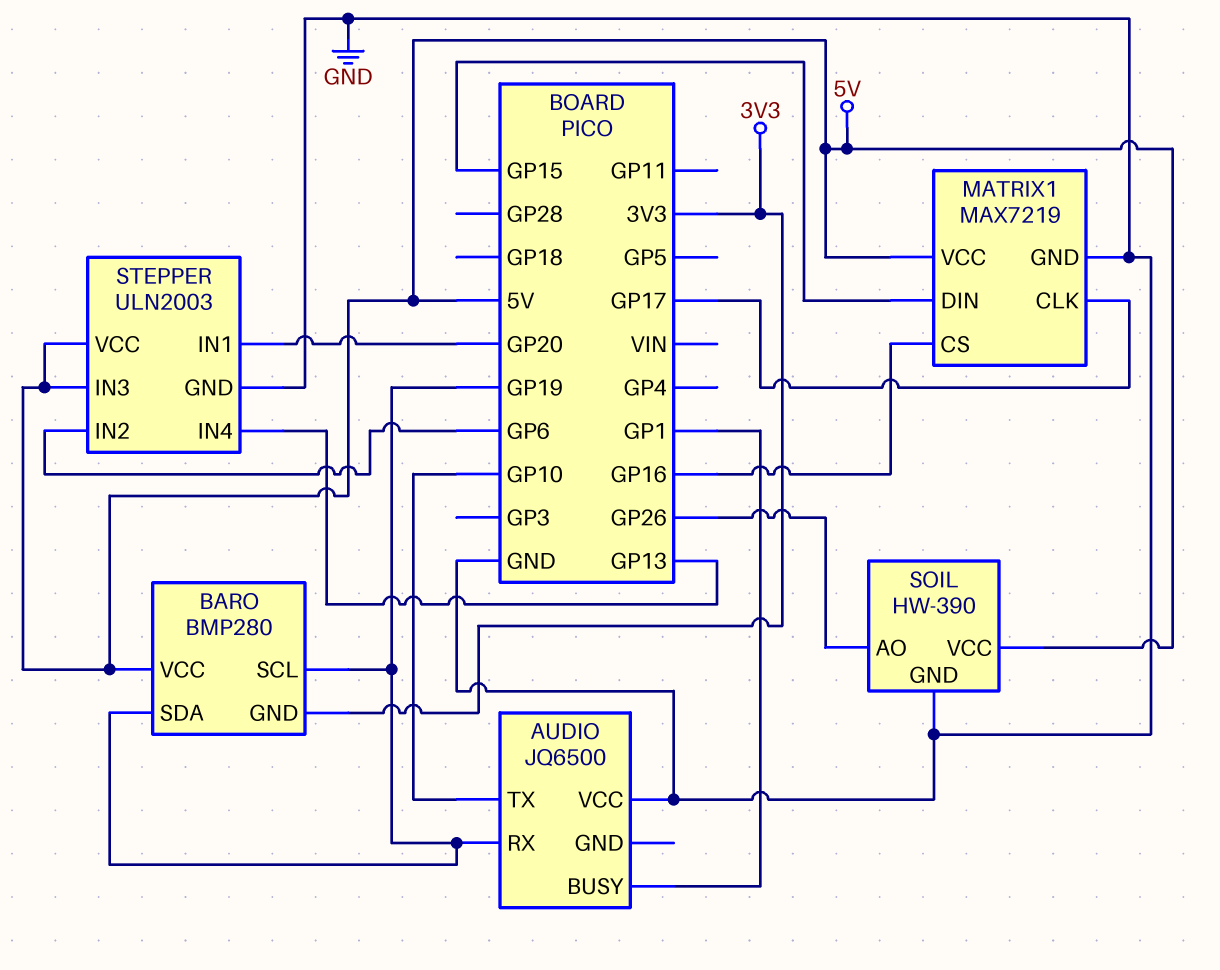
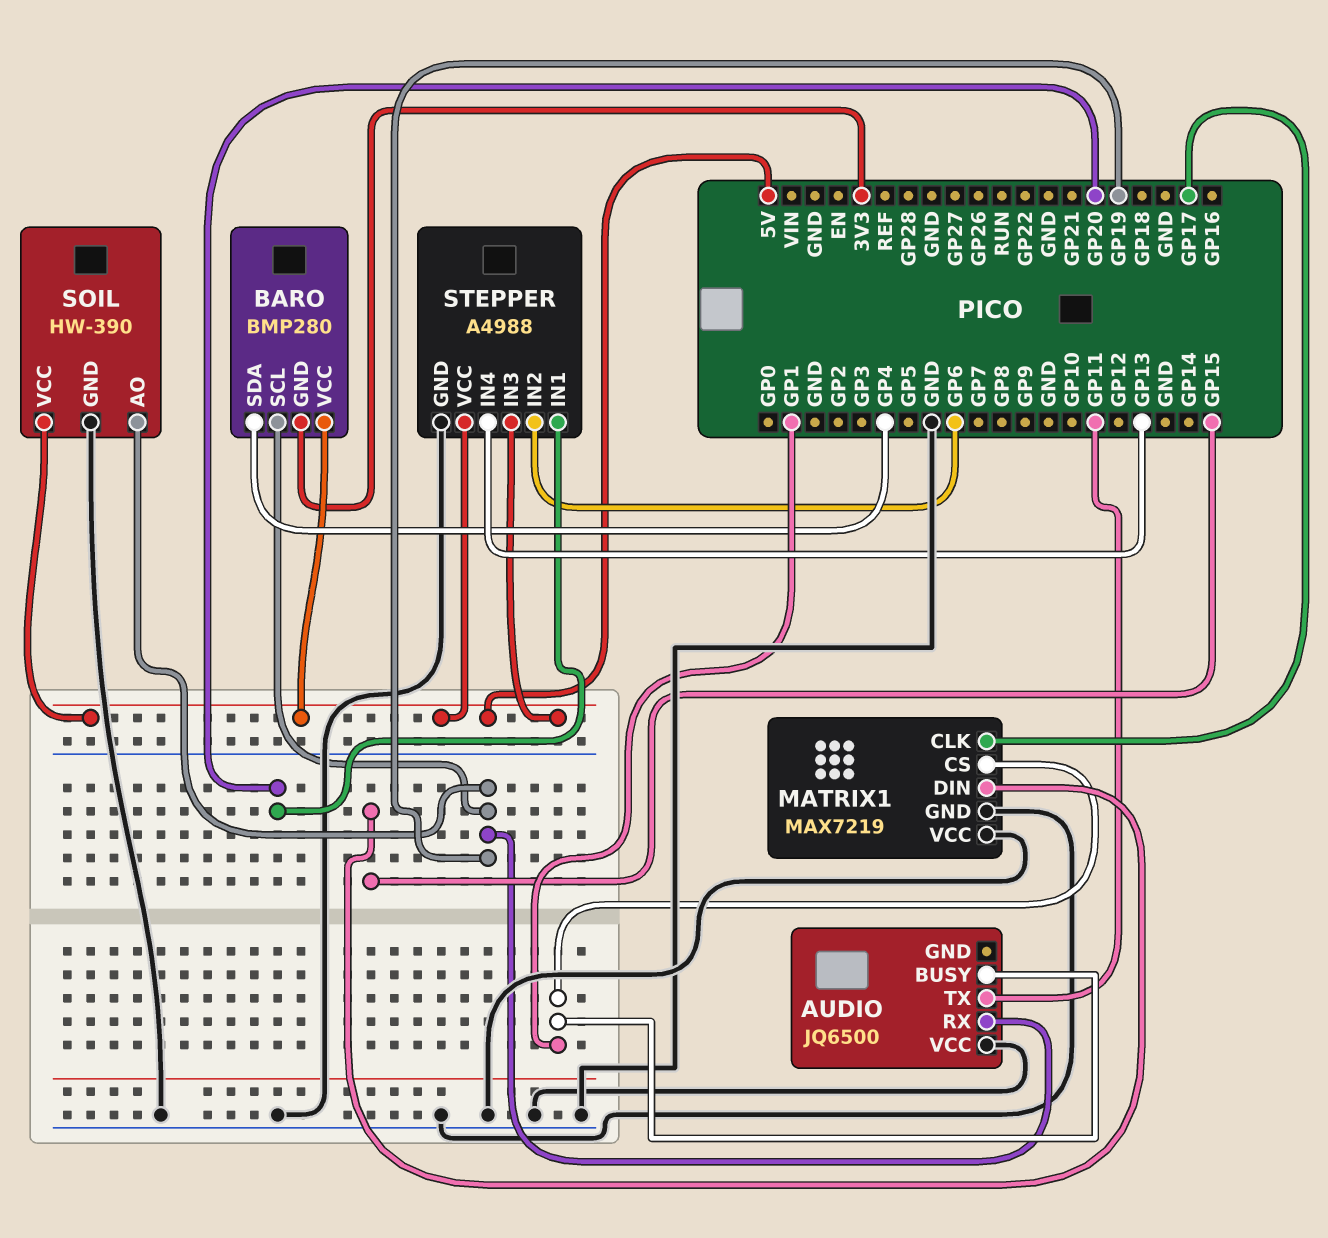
AUDIO pin TX: GP10 -> GP11
BARO pin SDA: GP19 -> GP4
MATRIX1 pin CS: GP16 -> GP1
MATRIX1 pin VCC: 5V -> GND
SOIL pin AO: GP26 -> GP19
STEPPER: ULN2003 -> A4988

